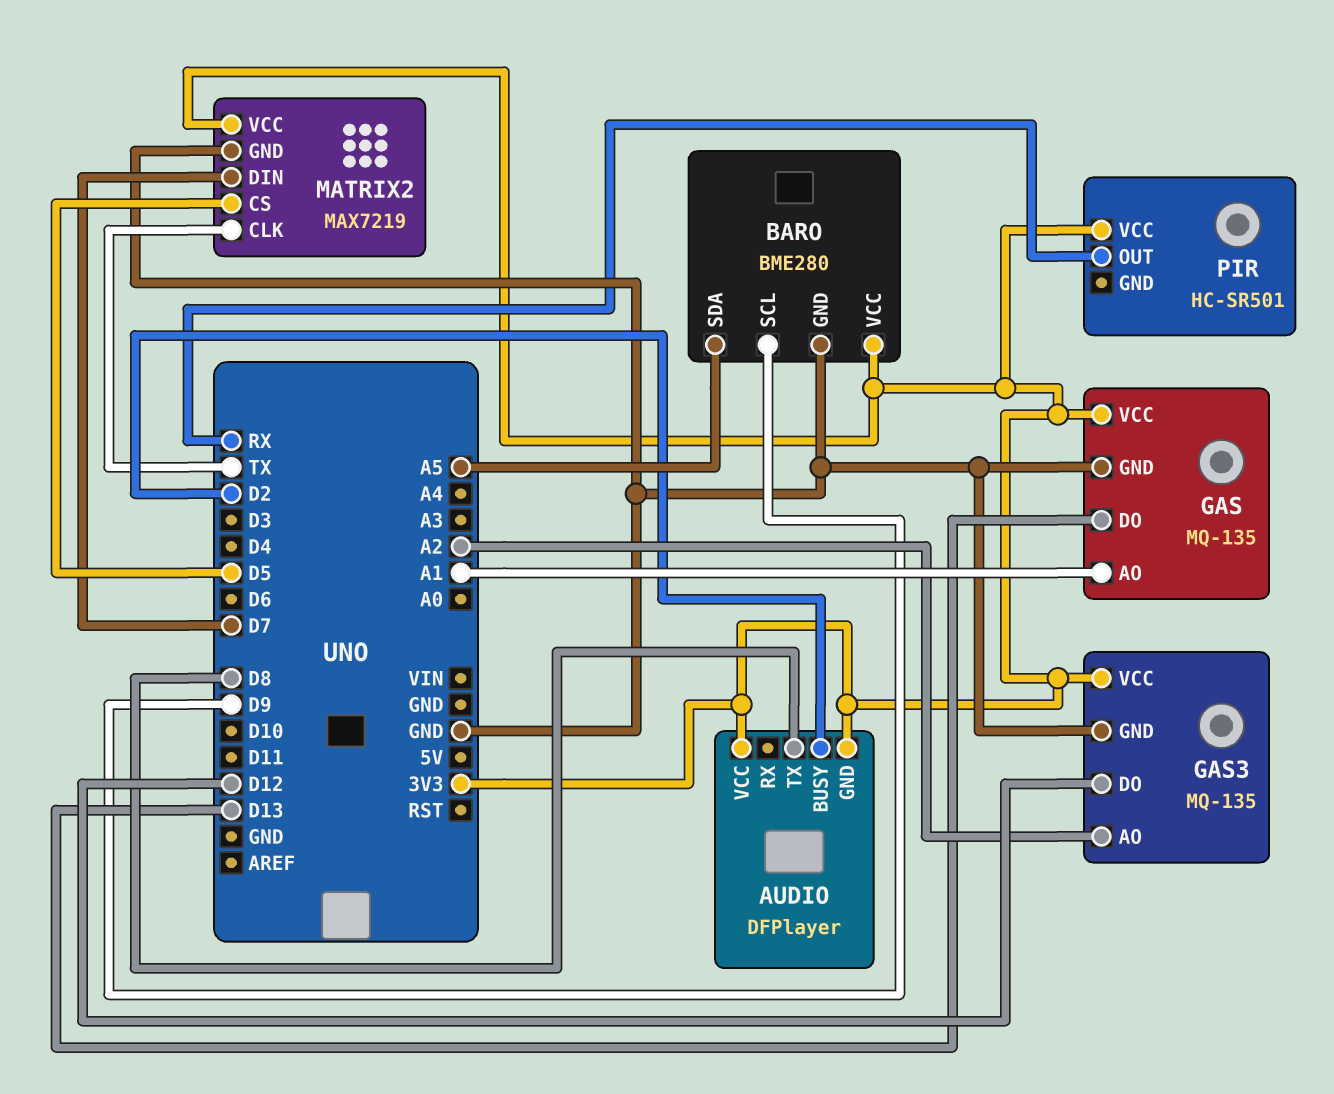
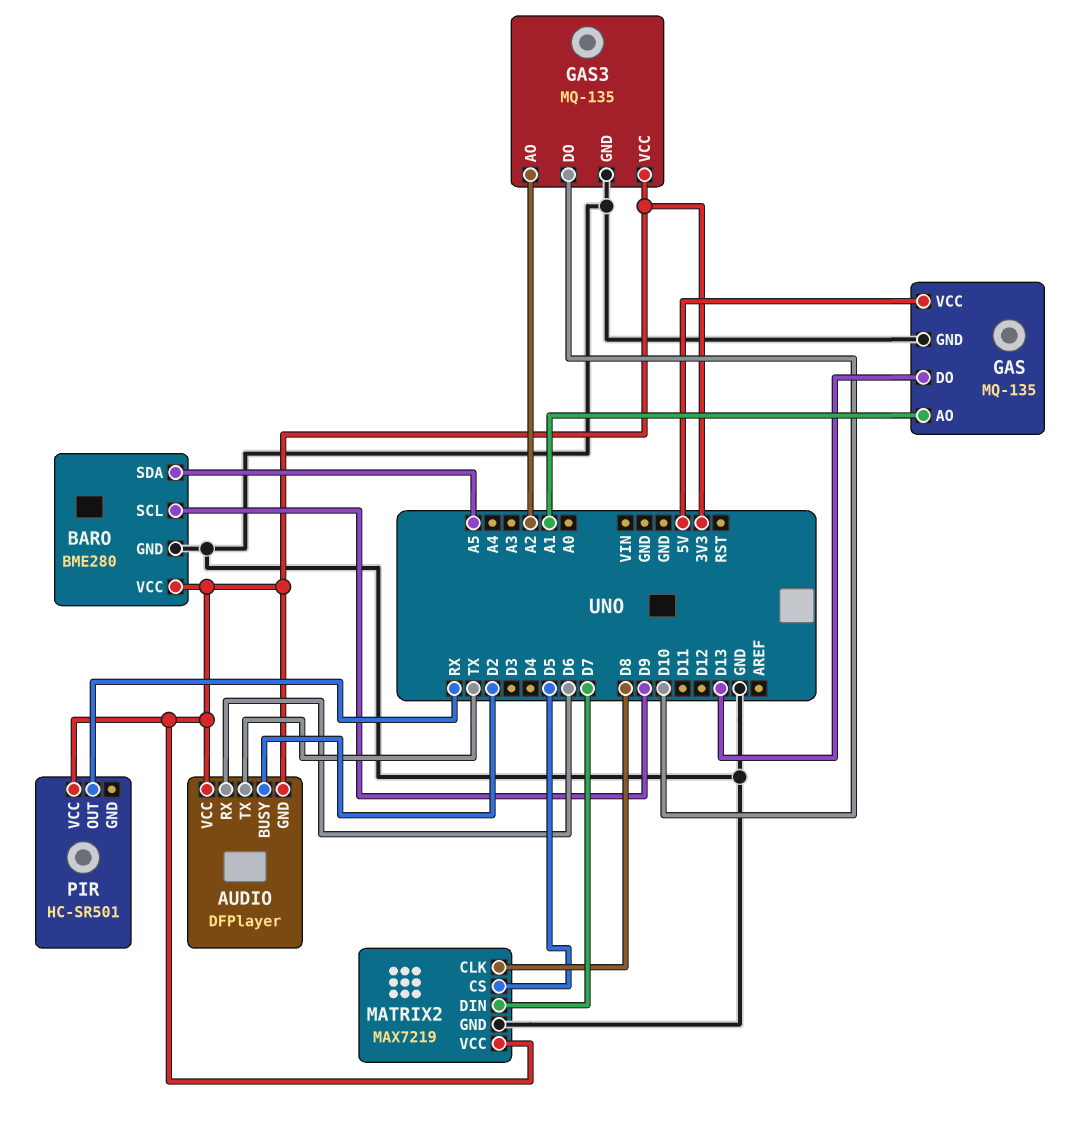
AUDIO pin RX: none -> D6
AUDIO pin TX: D8 -> TX
GAS pin VCC: 3V3 -> 5V
GAS3 pin DO: D12 -> D10
MATRIX2 pin CLK: TX -> D8

